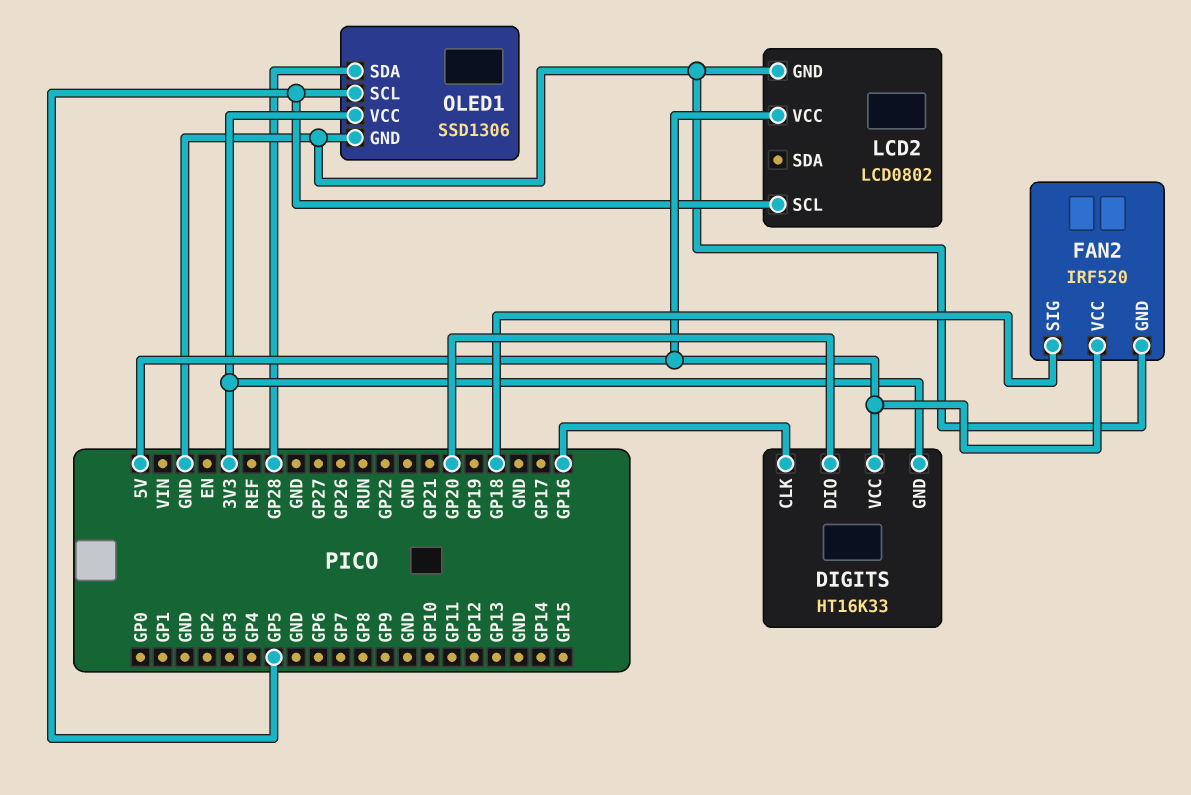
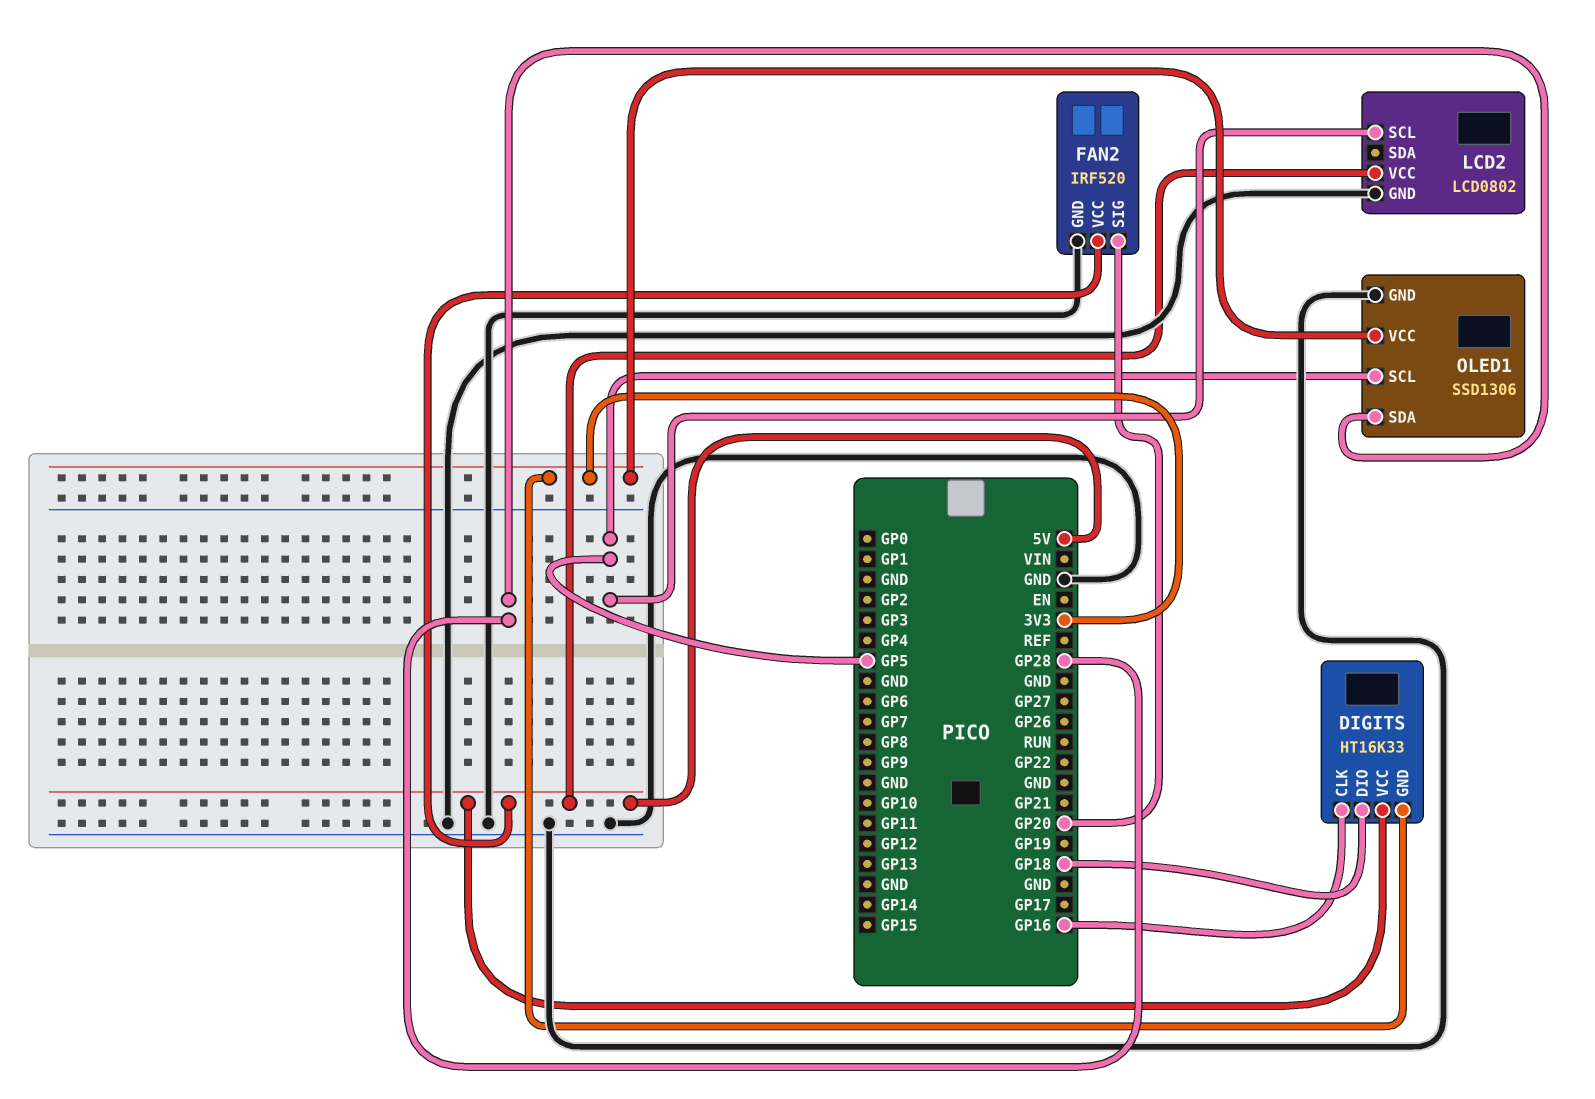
DIGITS pin DIO: GP20 -> GP18
FAN2 pin SIG: GP18 -> GP20

